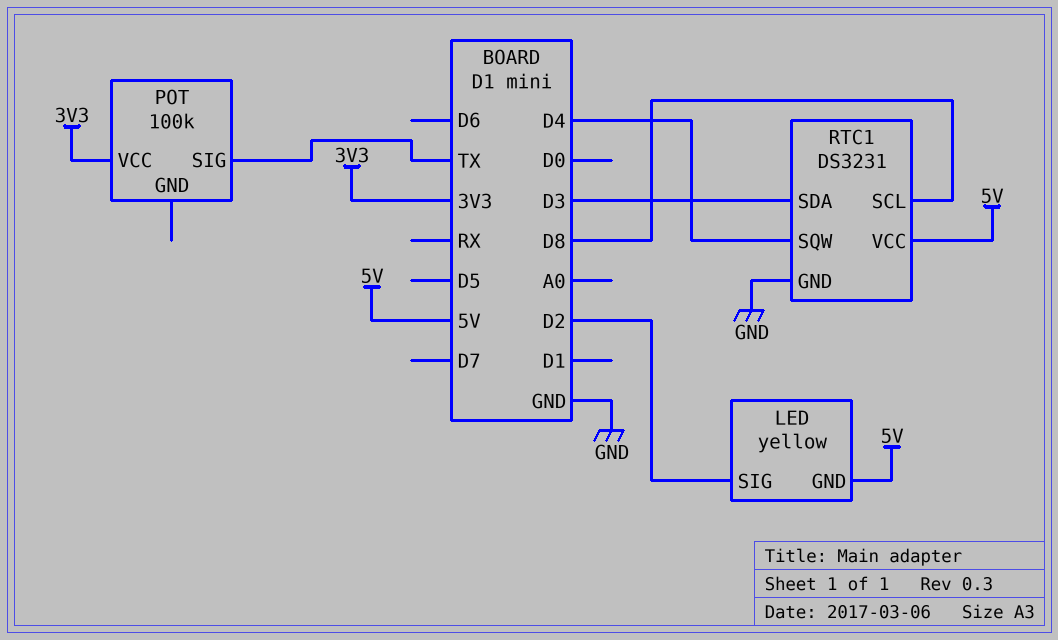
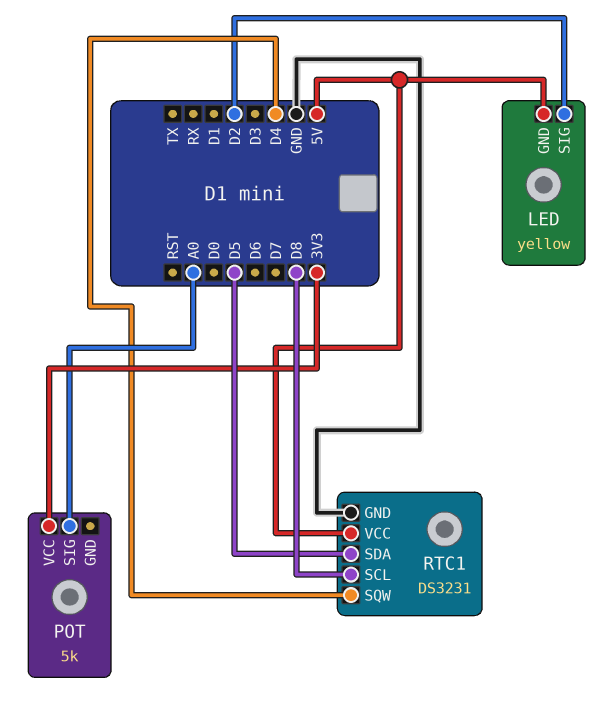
POT: 100k -> 5k
POT pin SIG: TX -> A0
RTC1 pin SDA: D3 -> D5

